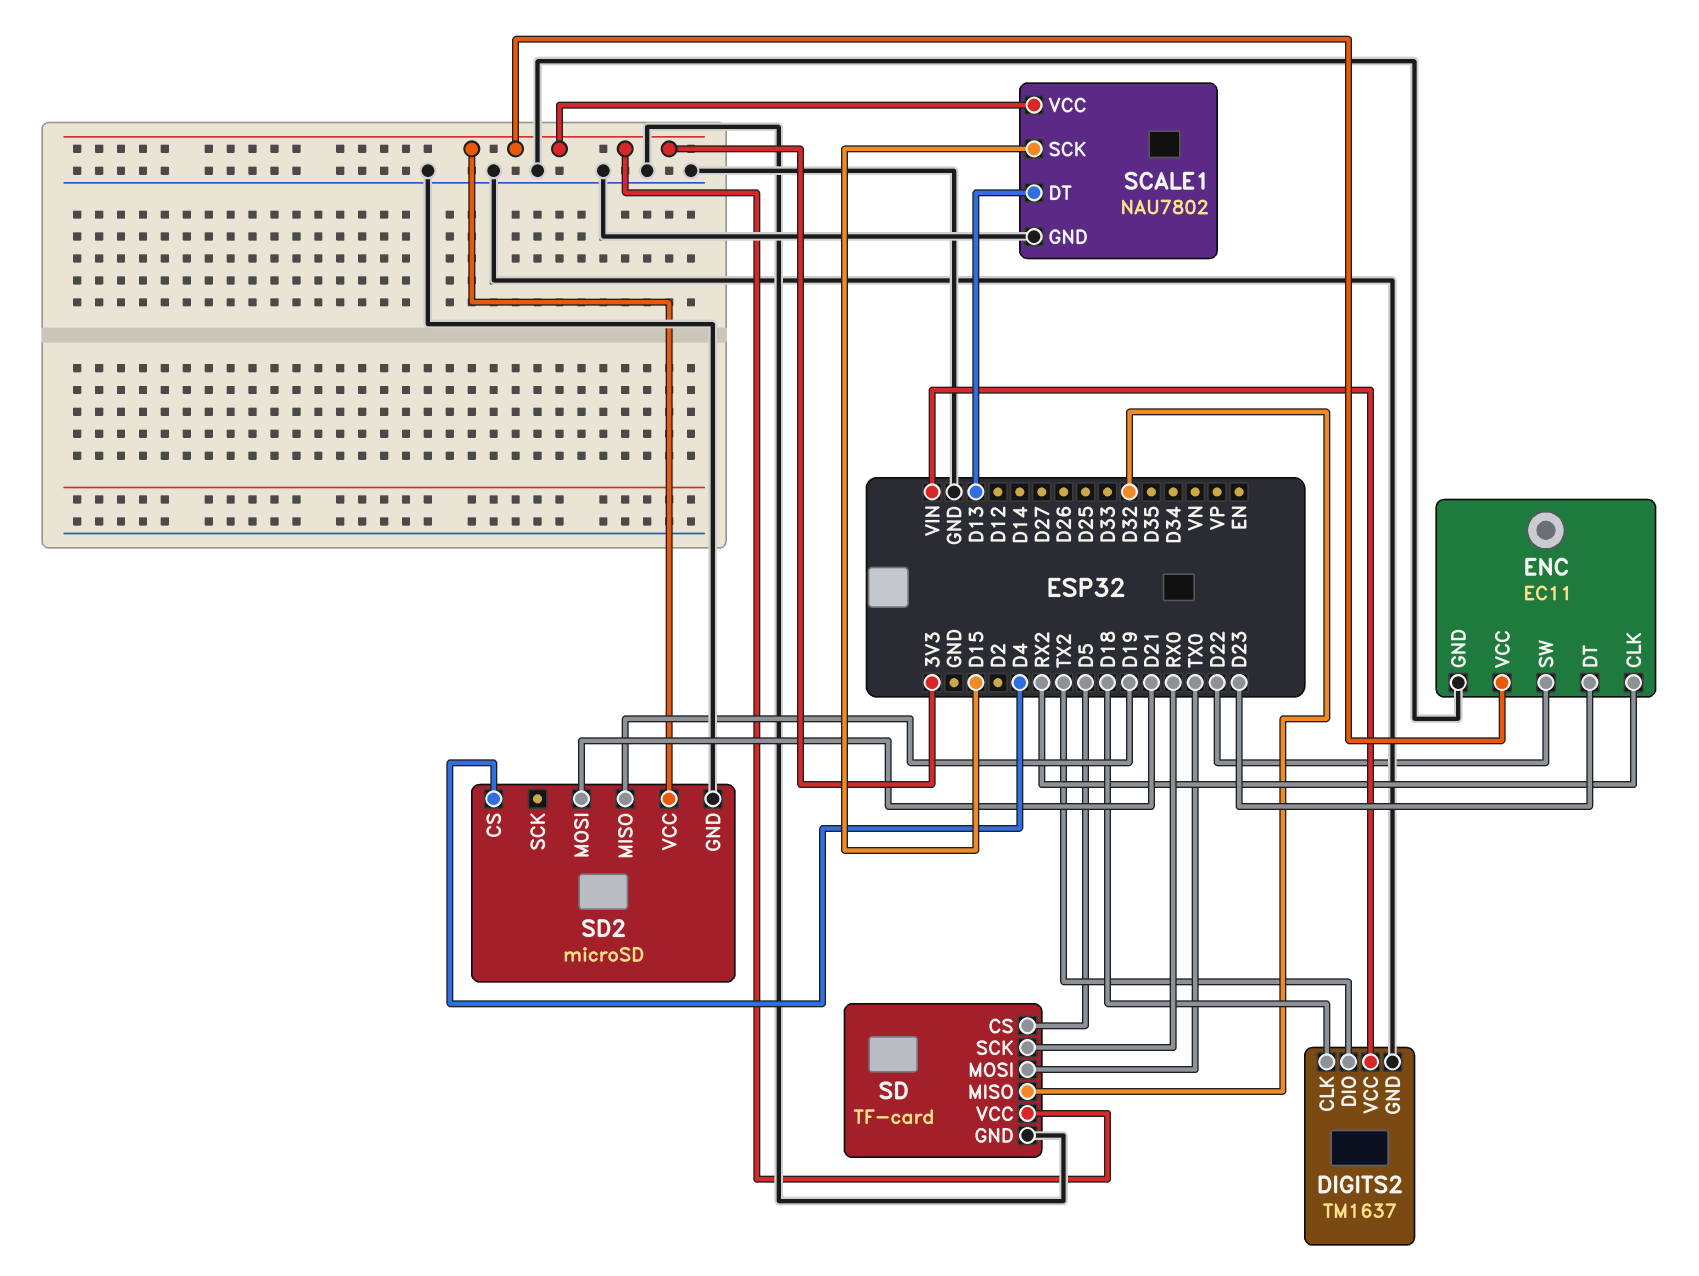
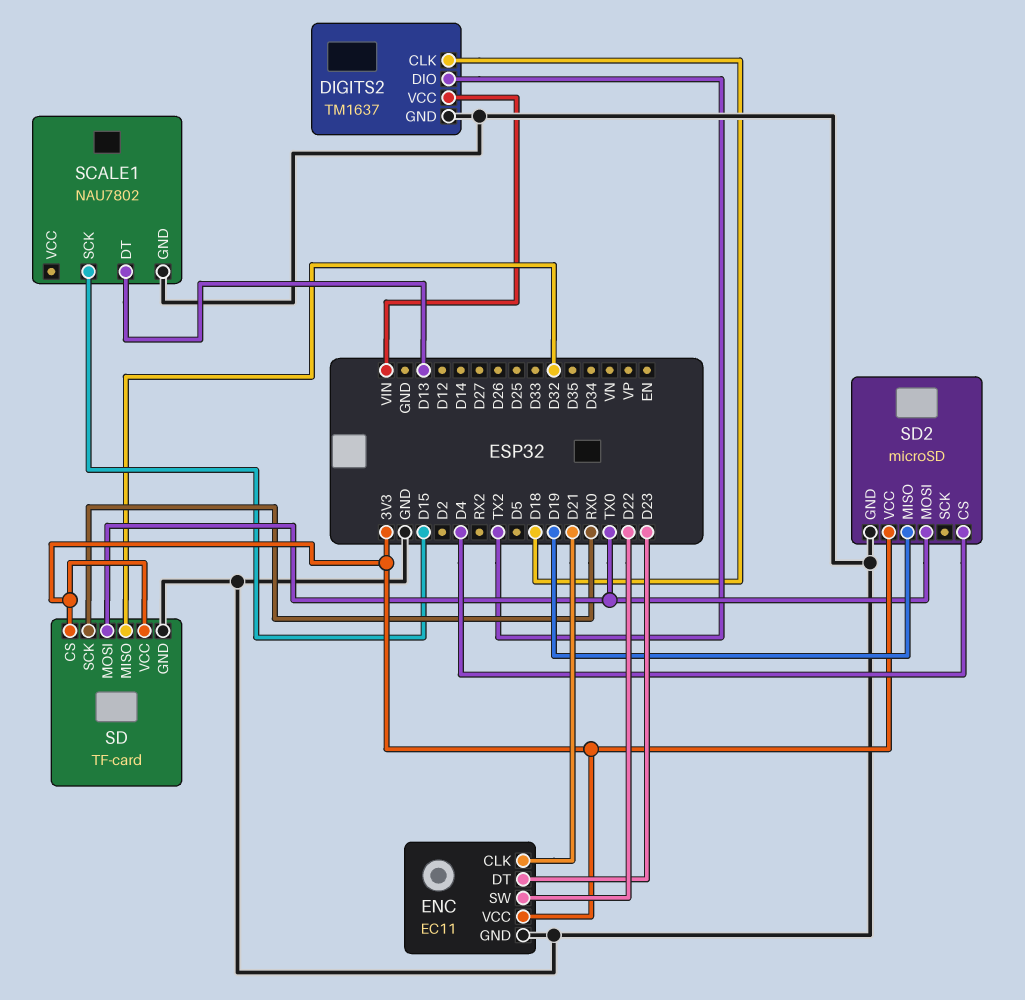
ENC pin CLK: RX2 -> D21
SCALE1 pin VCC: 3V3 -> none
SD pin CS: D5 -> 3V3
SD2 pin MOSI: D21 -> TX0

